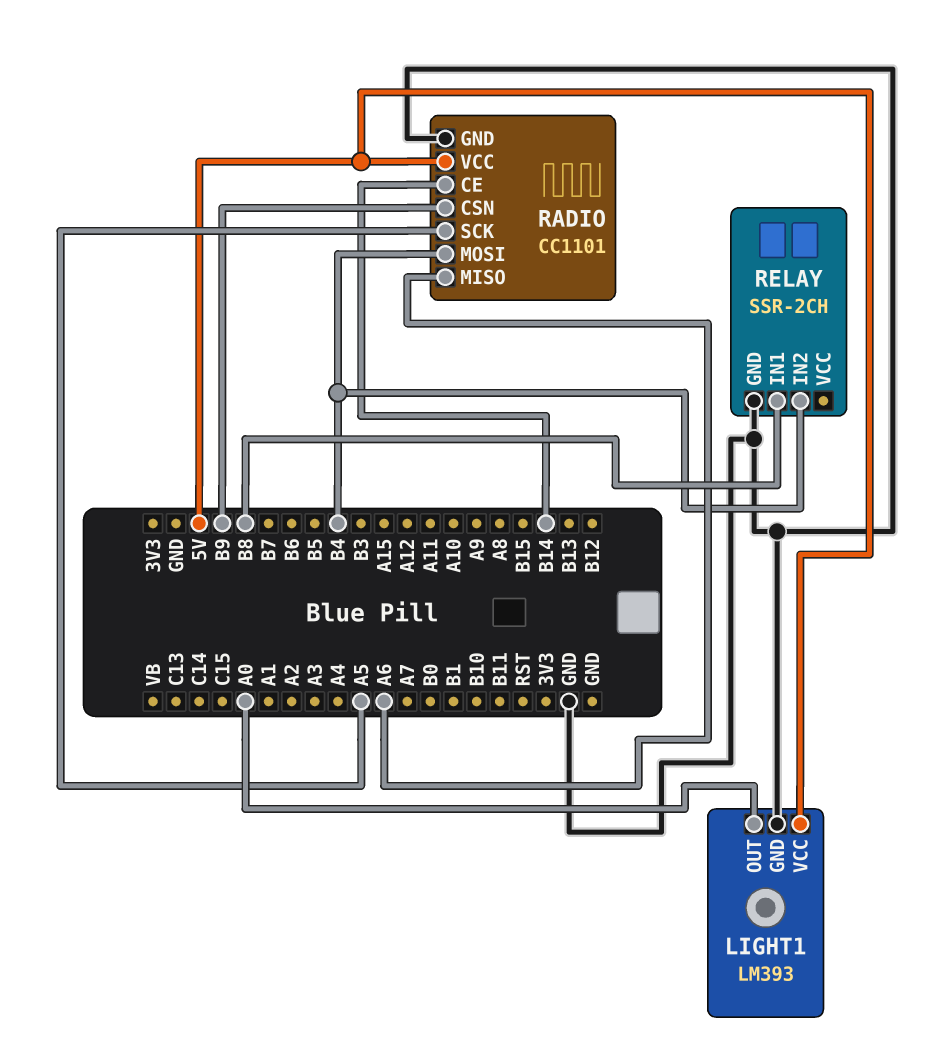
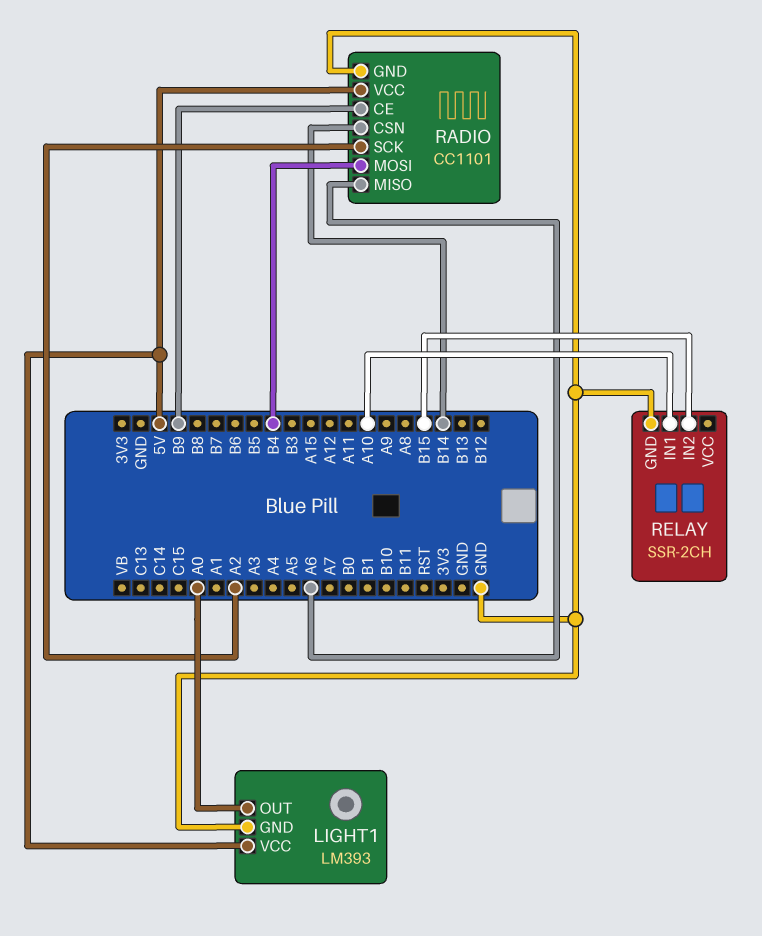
RADIO pin CE: B14 -> B9
RADIO pin CSN: B9 -> B14
RADIO pin SCK: A5 -> A2
RELAY pin IN1: B8 -> A10
RELAY pin IN2: B4 -> B15

